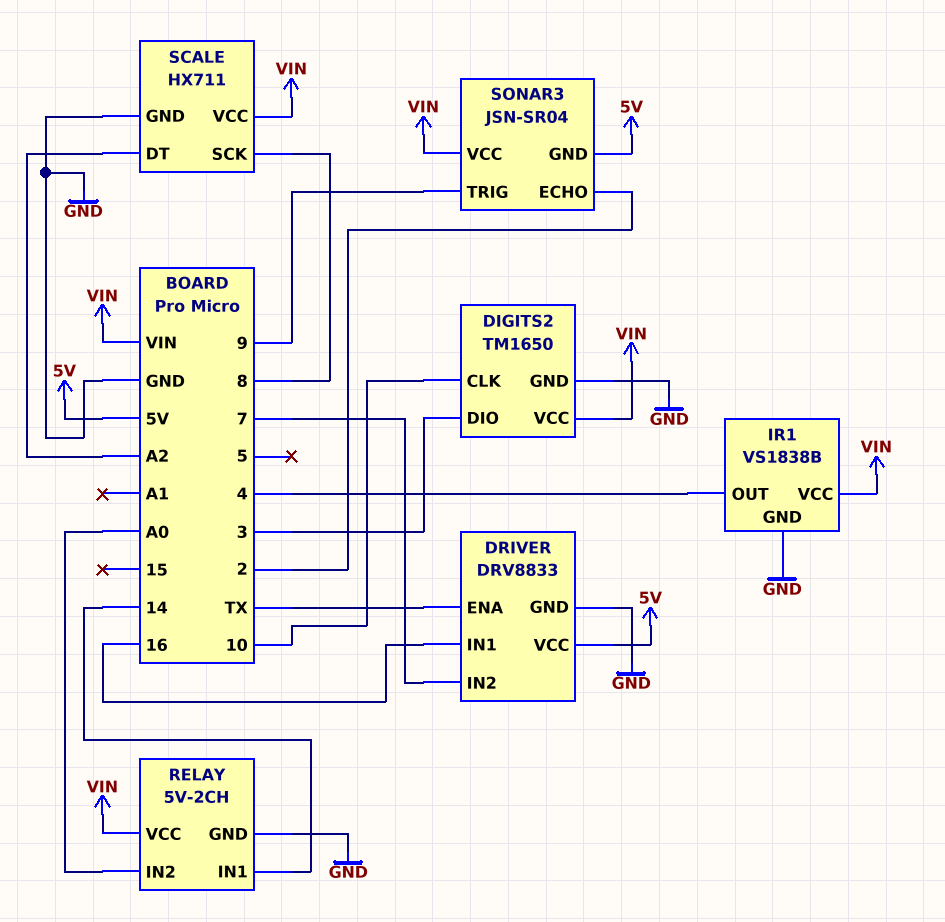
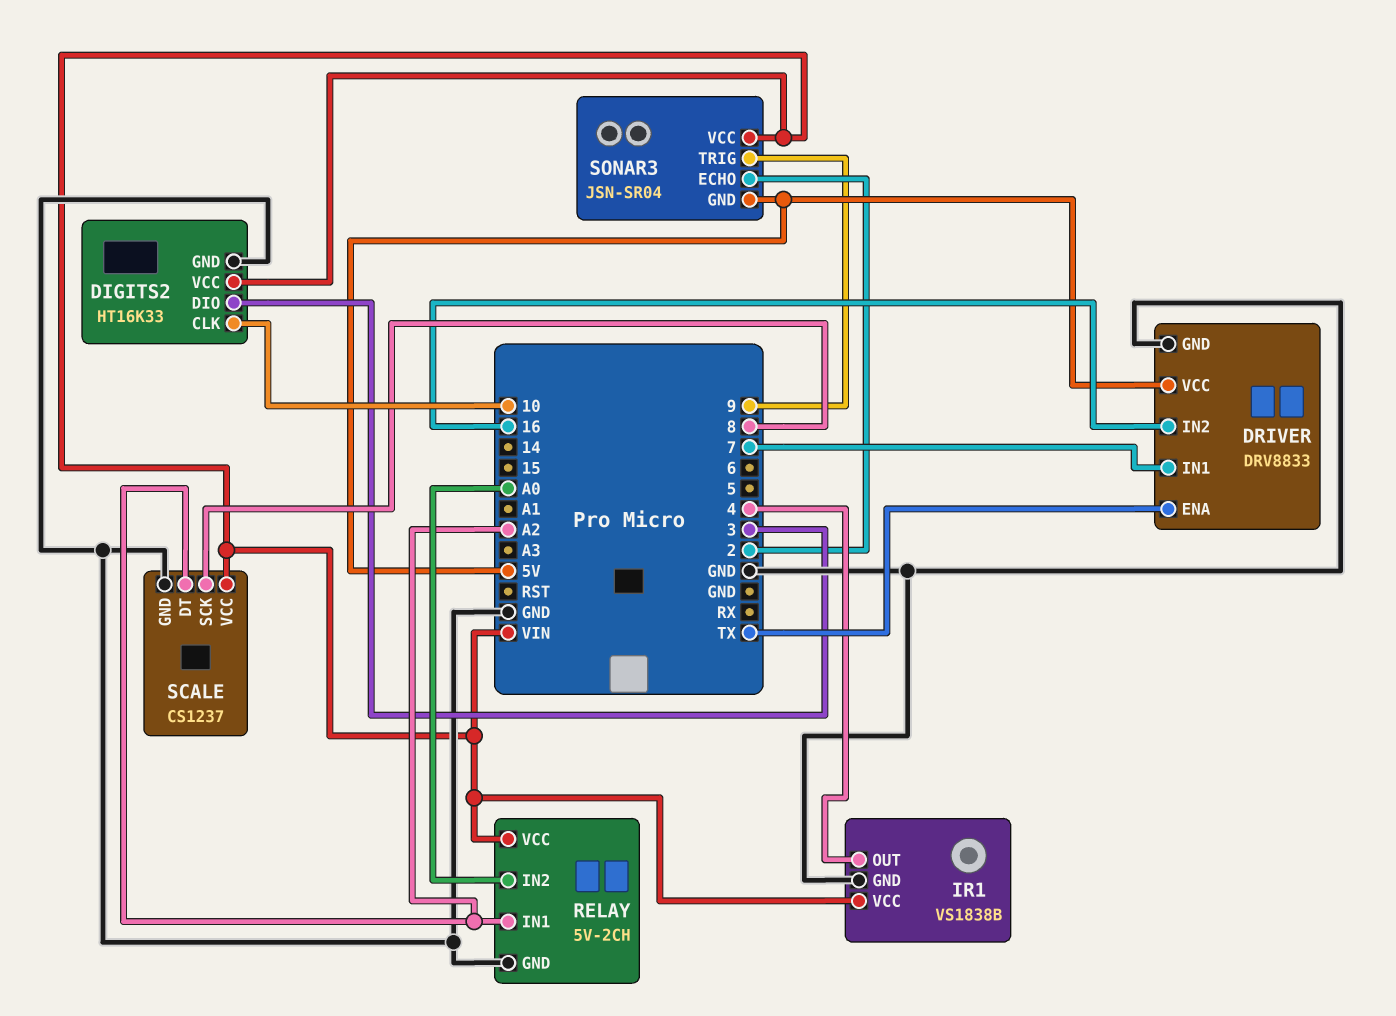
DIGITS2: TM1650 -> HT16K33
DRIVER pin IN1: 16 -> 7
DRIVER pin IN2: 7 -> 16
RELAY pin IN1: 14 -> A2
SCALE: HX711 -> CS1237

